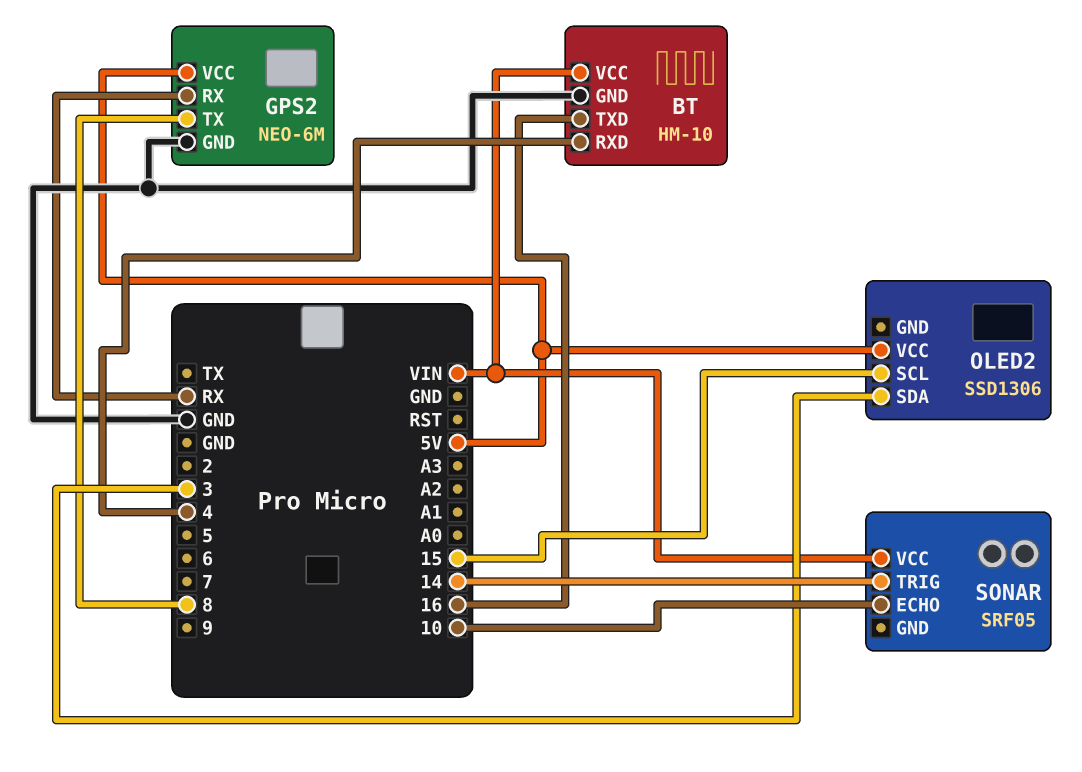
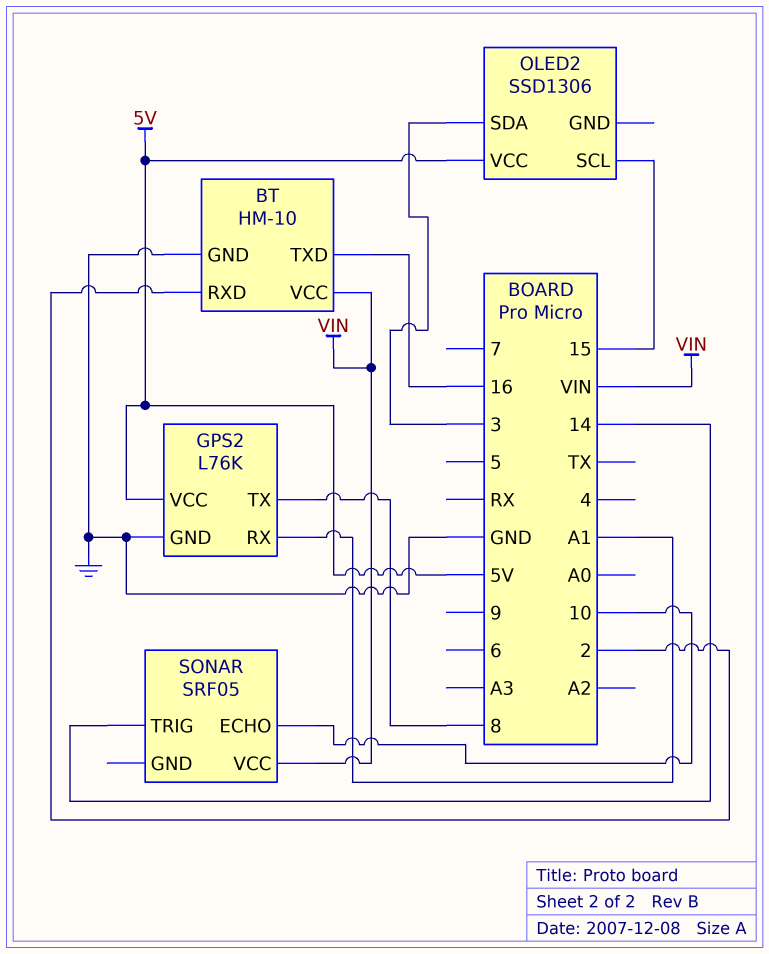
BT pin RXD: 4 -> 2
GPS2: NEO-6M -> L76K
GPS2 pin RX: RX -> A1

